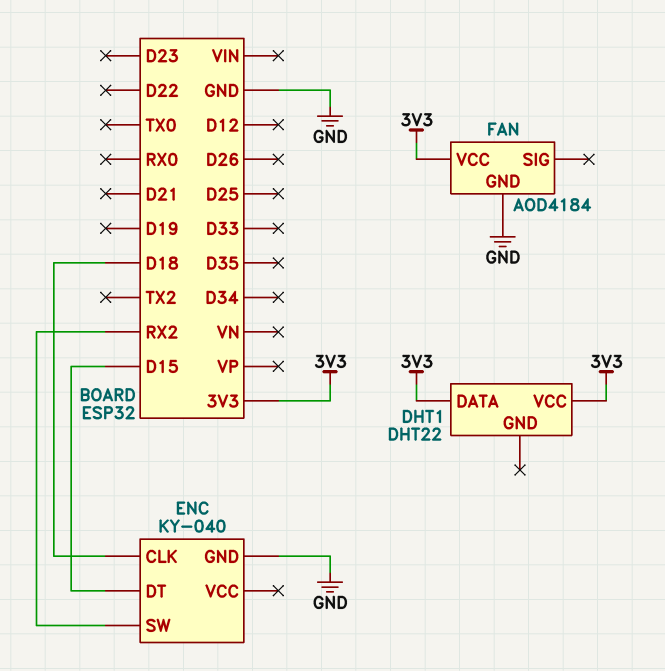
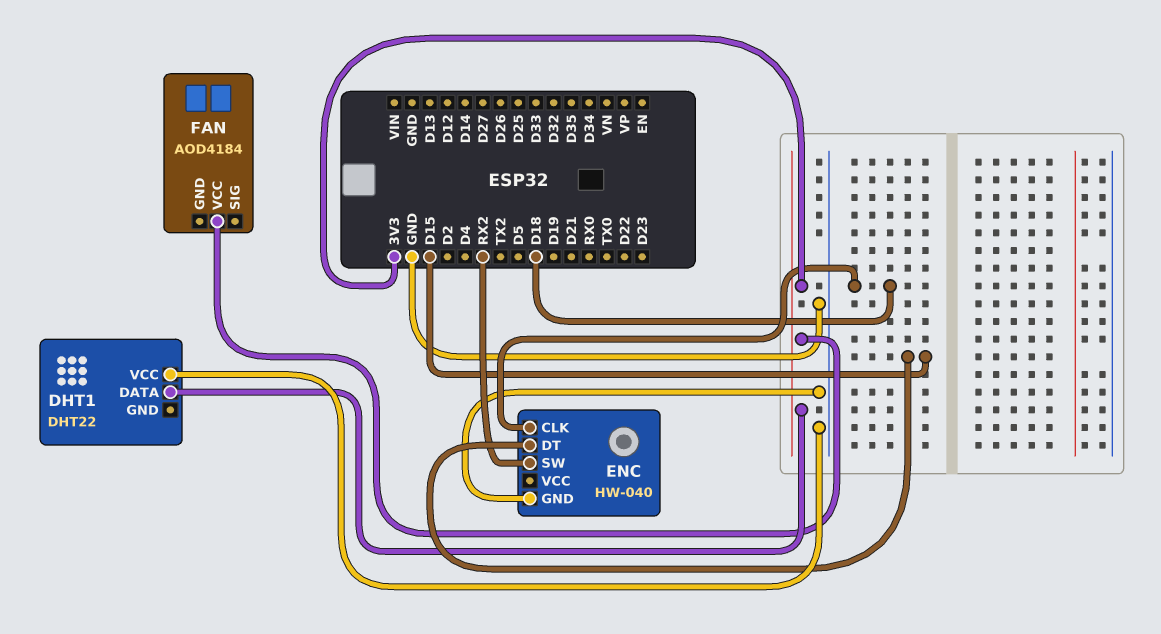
DHT1 pin VCC: 3V3 -> GND
ENC: KY-040 -> HW-040
FAN pin GND: GND -> none

